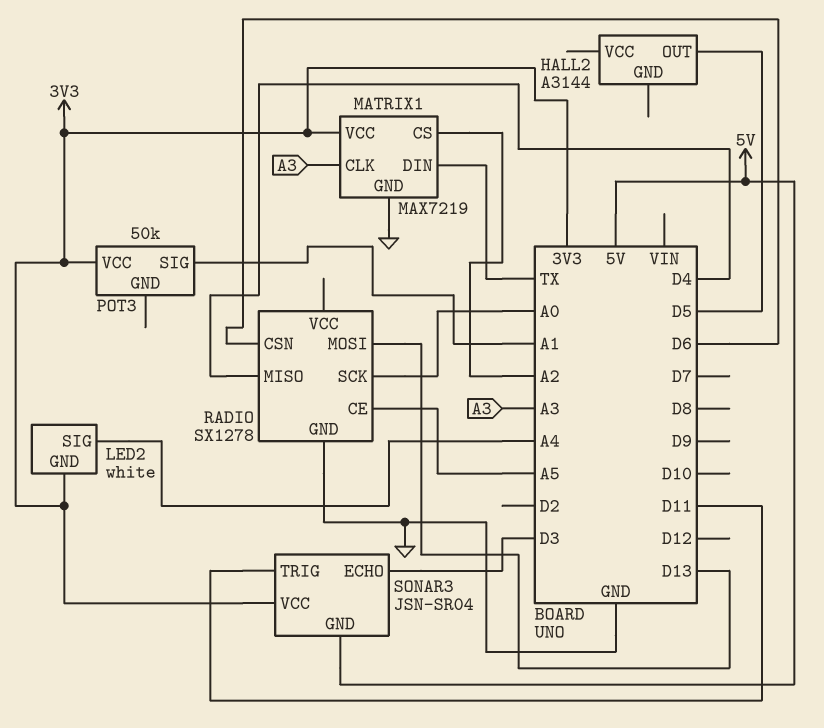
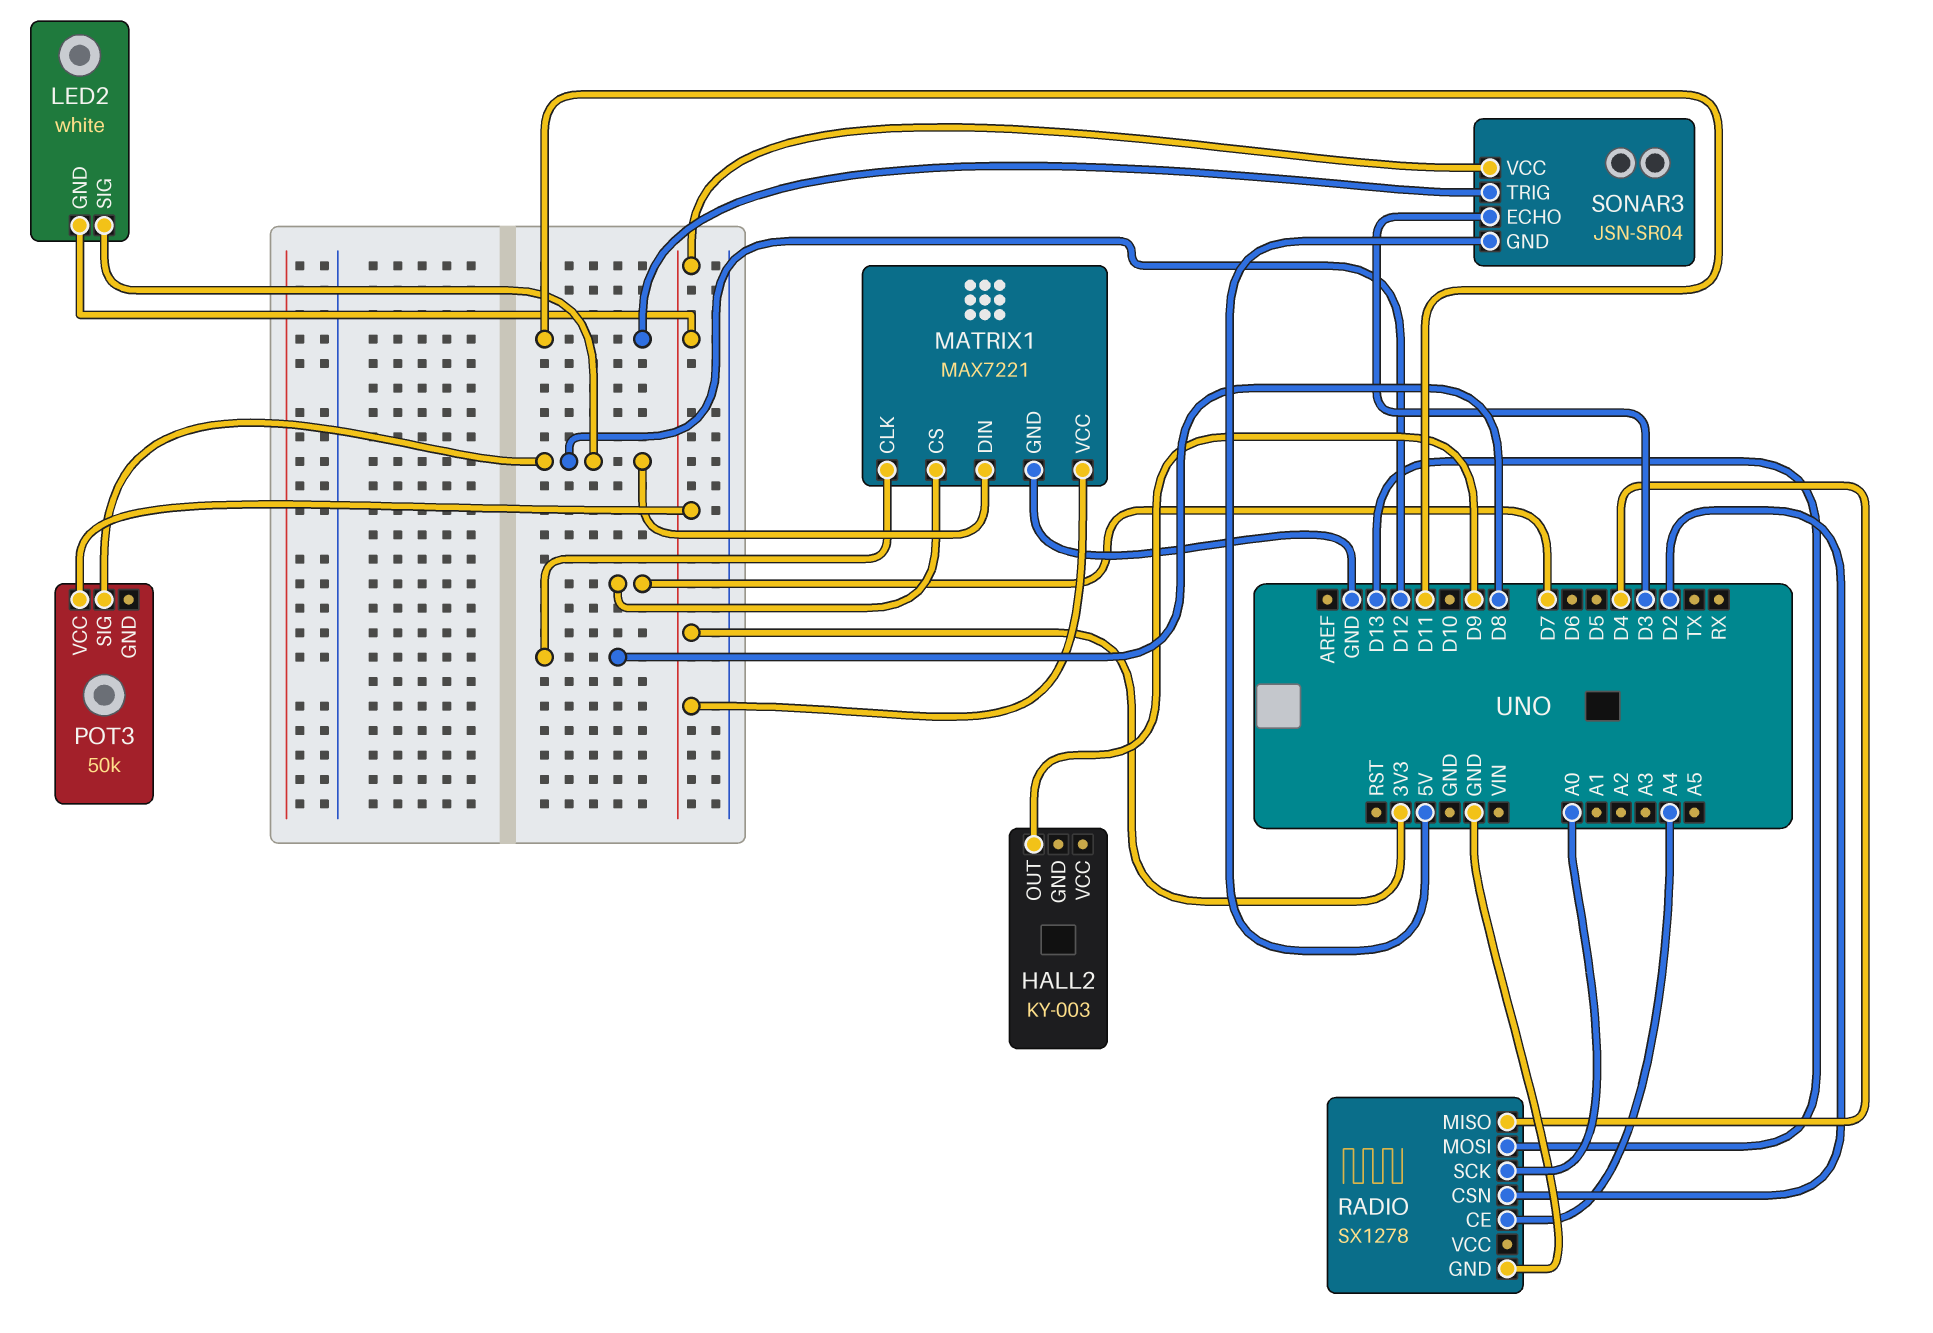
HALL2: A3144 -> KY-003
HALL2 pin OUT: D5 -> D9
LED2 pin SIG: A4 -> D12
MATRIX1: MAX7219 -> MAX7221
MATRIX1 pin CLK: A3 -> D8
MATRIX1 pin CS: A2 -> D7
MATRIX1 pin DIN: TX -> D12
POT3 pin SIG: A1 -> D12
RADIO pin CE: A5 -> A4
RADIO pin CSN: D6 -> D2

